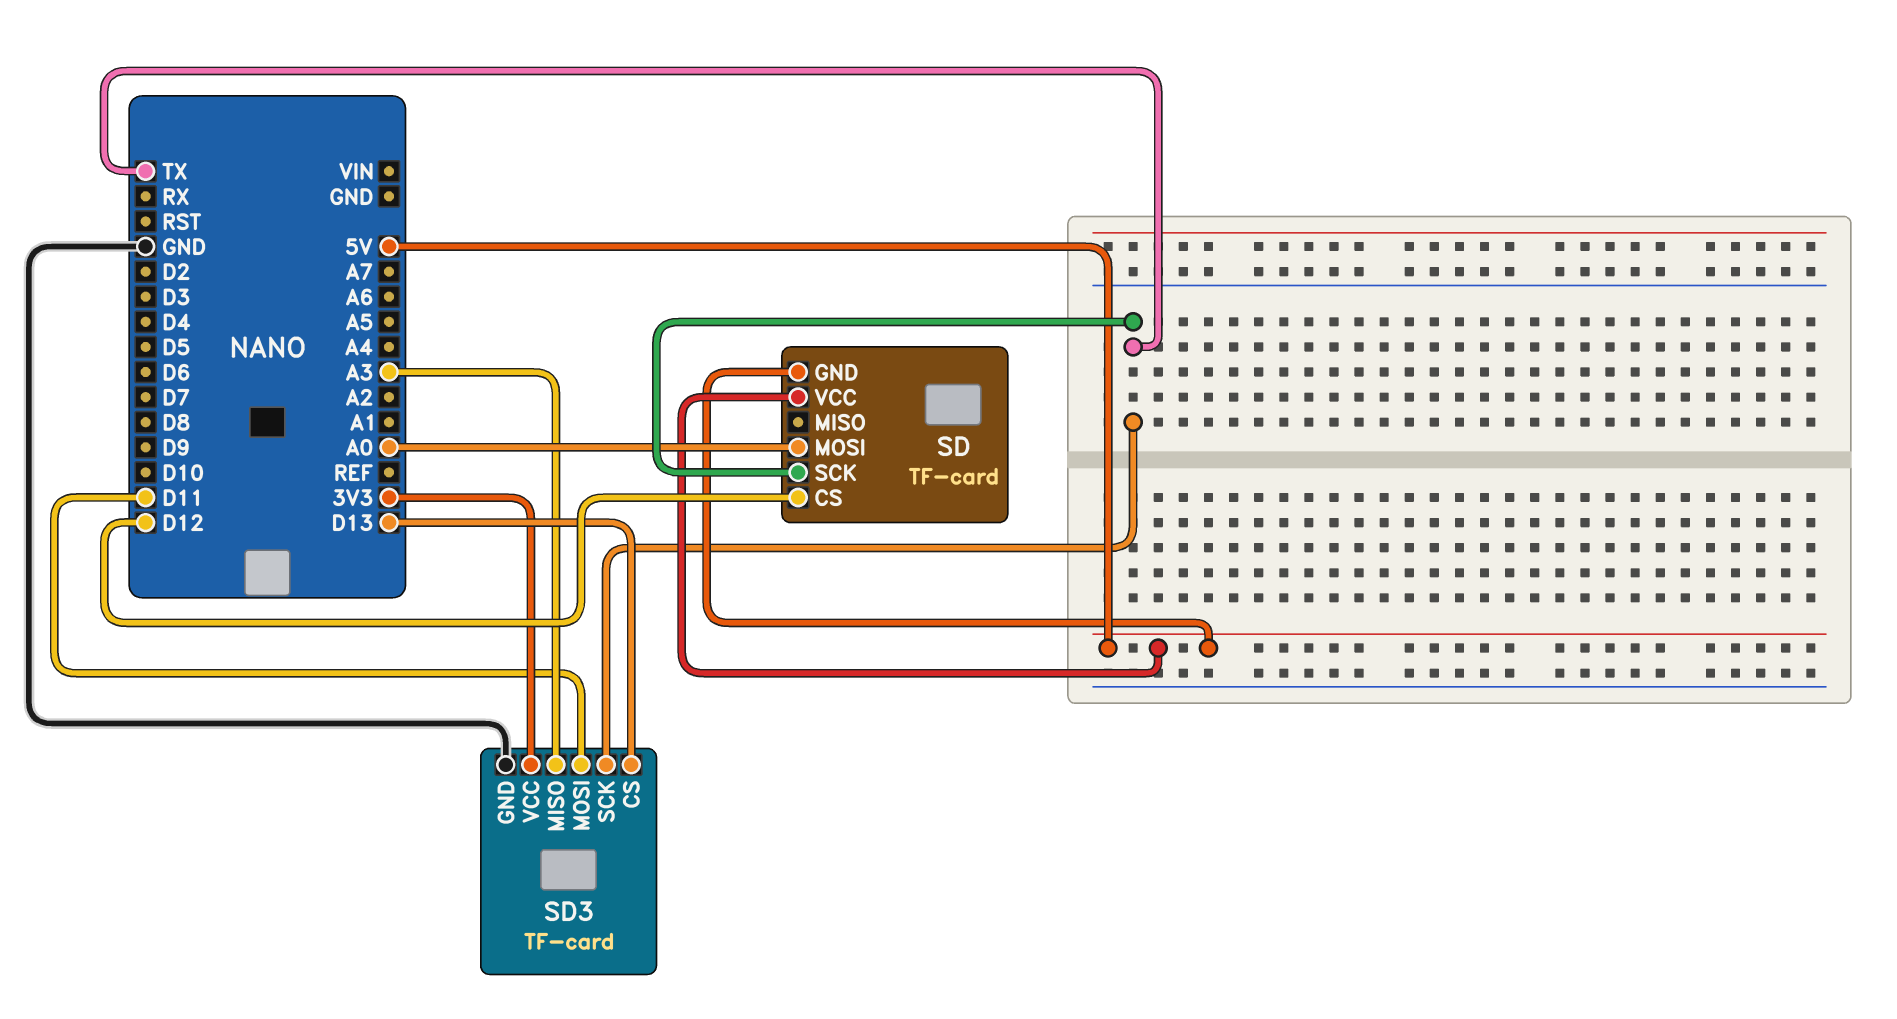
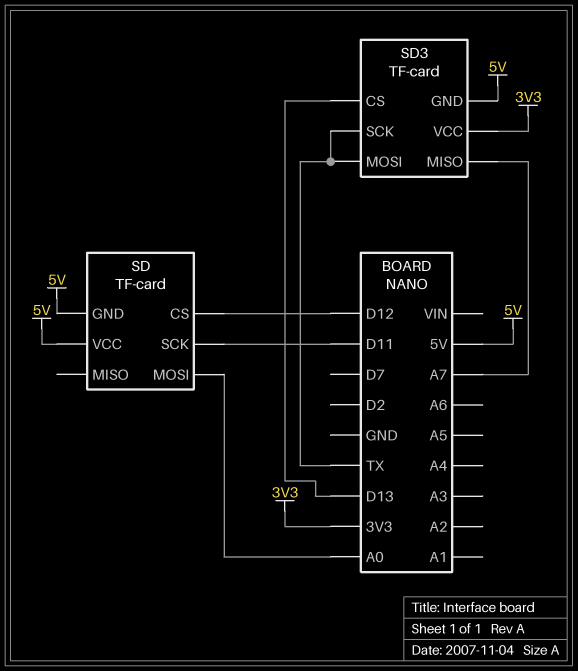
SD pin SCK: TX -> D11
SD3 pin GND: GND -> 5V
SD3 pin MISO: A3 -> A7
SD3 pin MOSI: D11 -> TX

